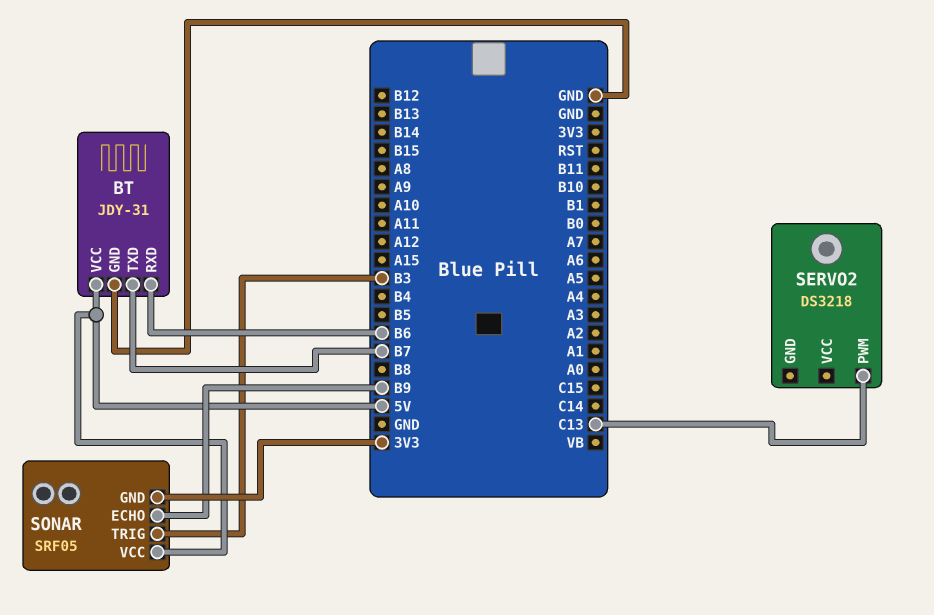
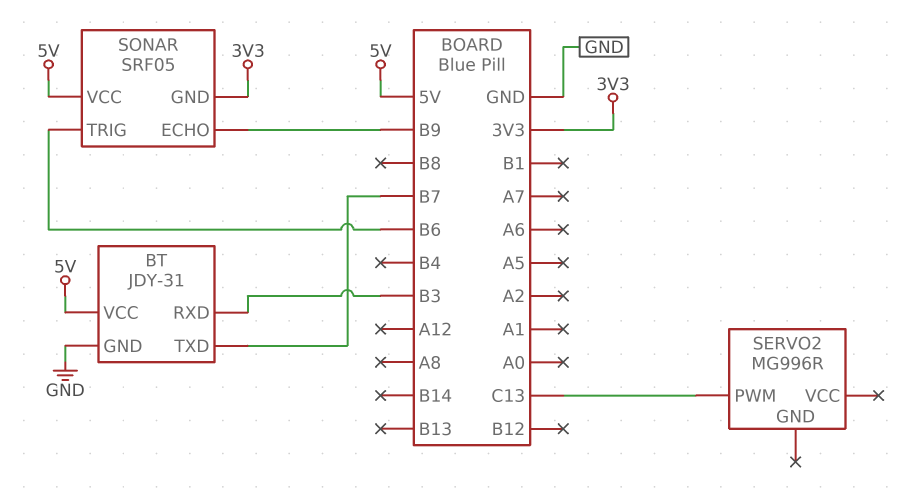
BT pin RXD: B6 -> B3
SERVO2: DS3218 -> MG996R
SONAR pin TRIG: B3 -> B6

